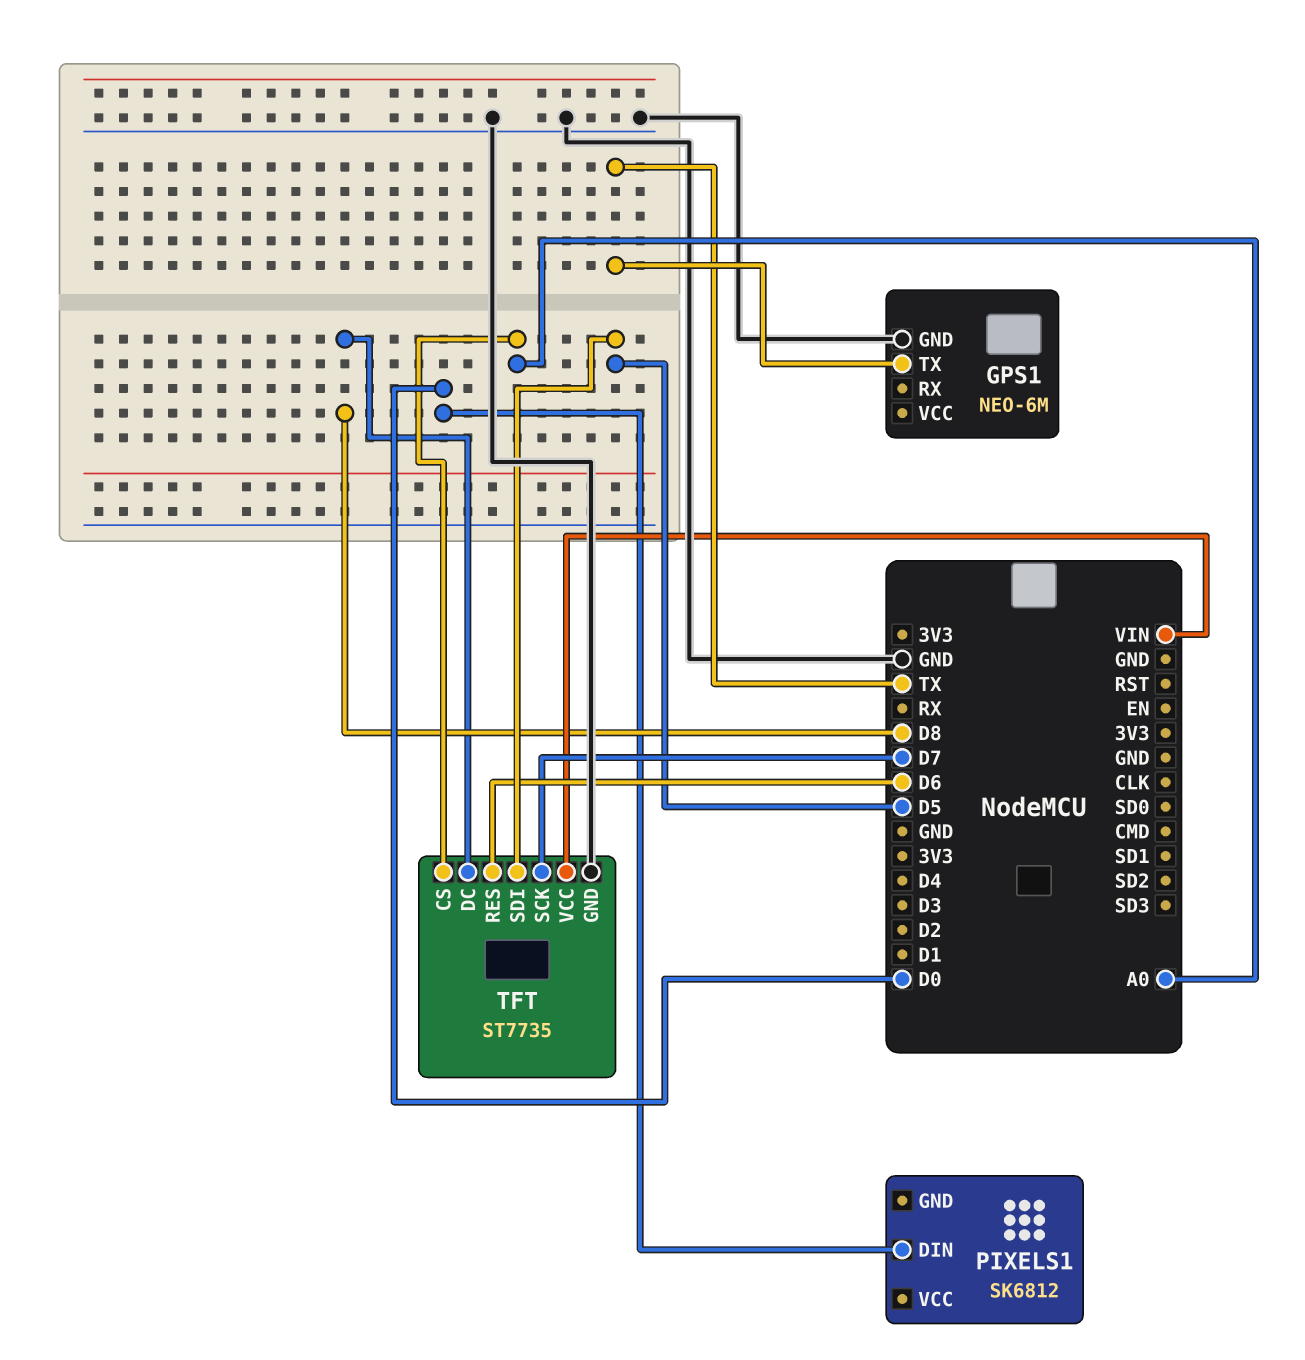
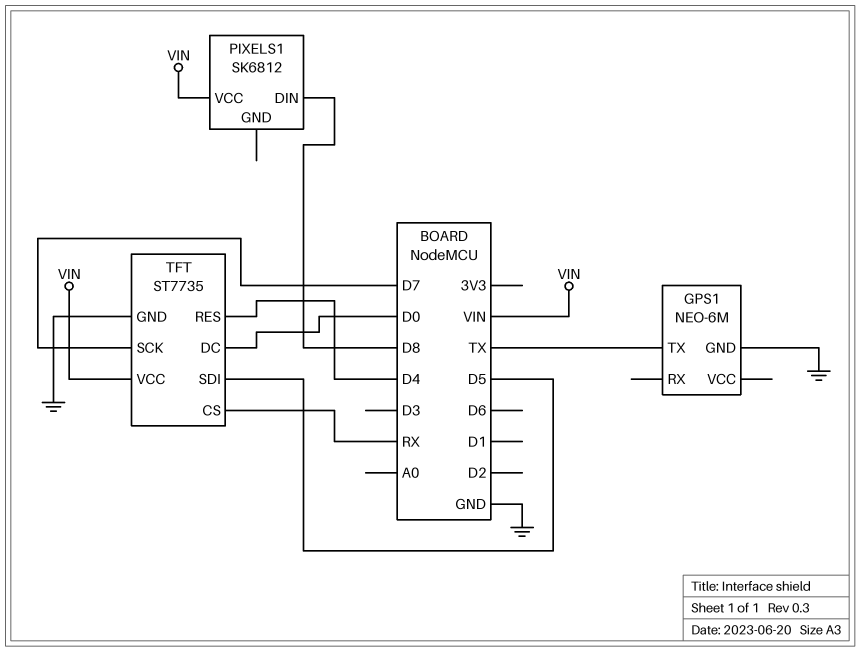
PIXELS1 pin DIN: D0 -> D8
PIXELS1 pin VCC: none -> VIN
TFT pin CS: A0 -> RX
TFT pin DC: D8 -> D0
TFT pin RES: D6 -> D4

